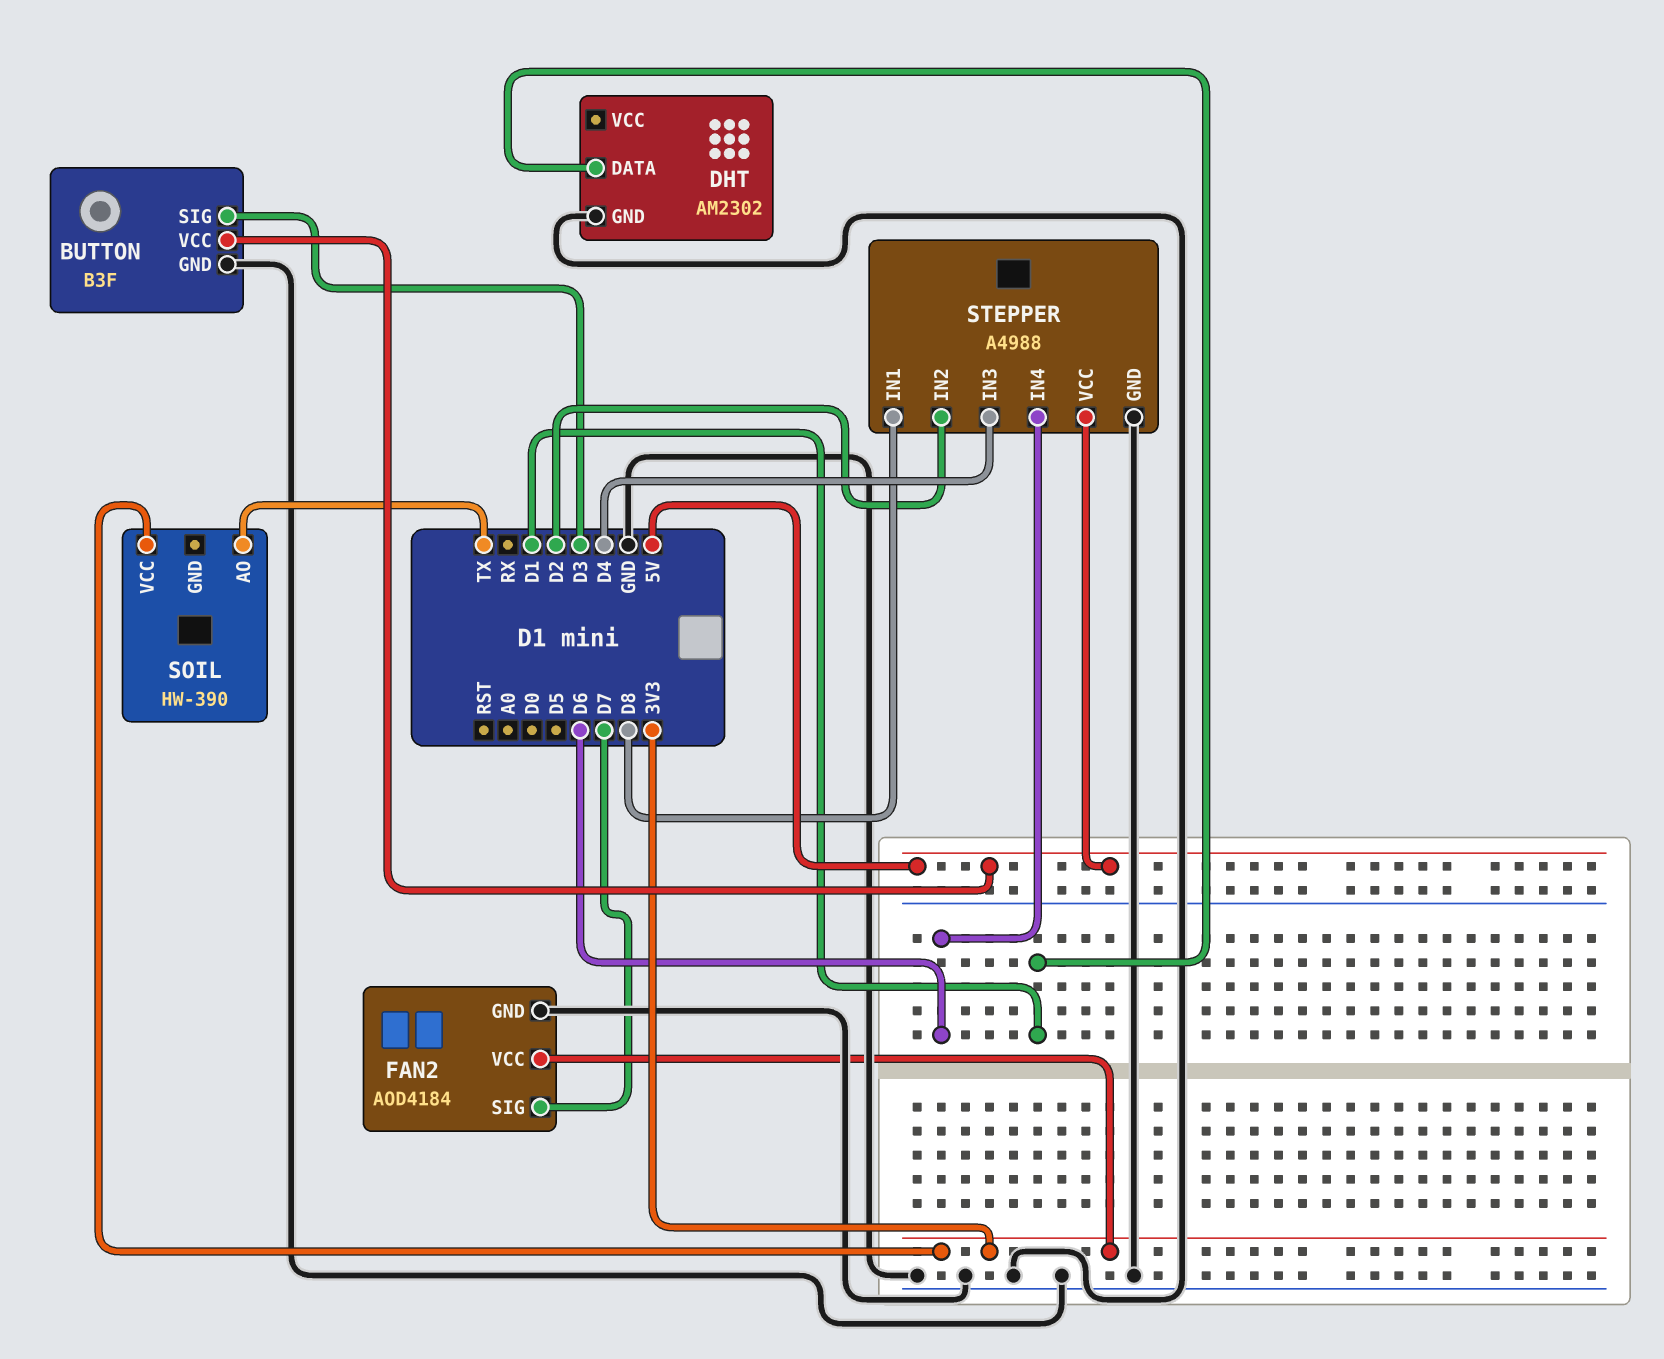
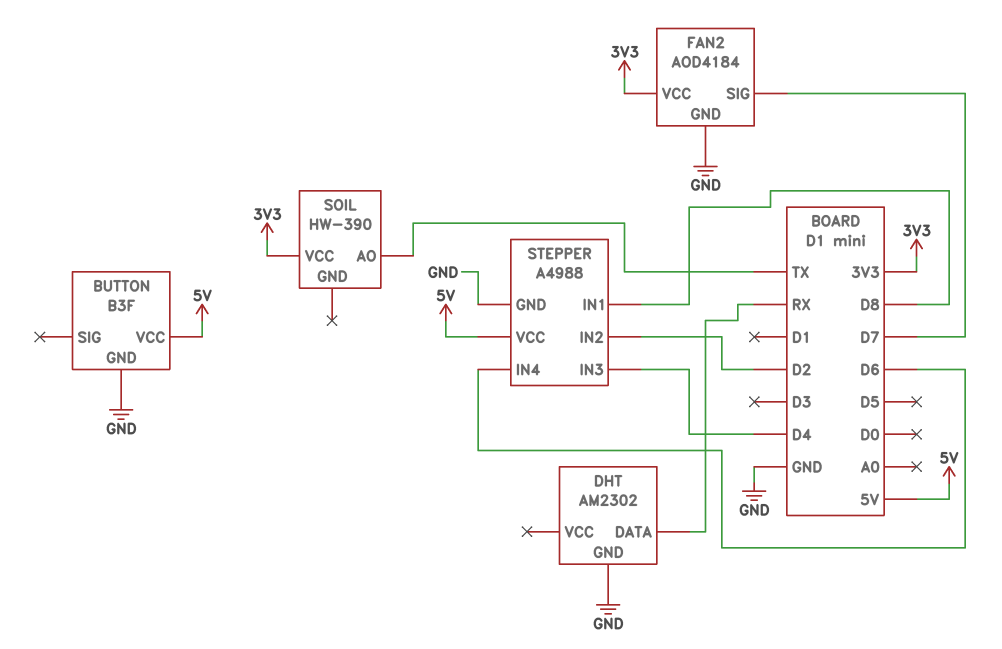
BUTTON pin SIG: D3 -> none
DHT pin DATA: D1 -> RX

